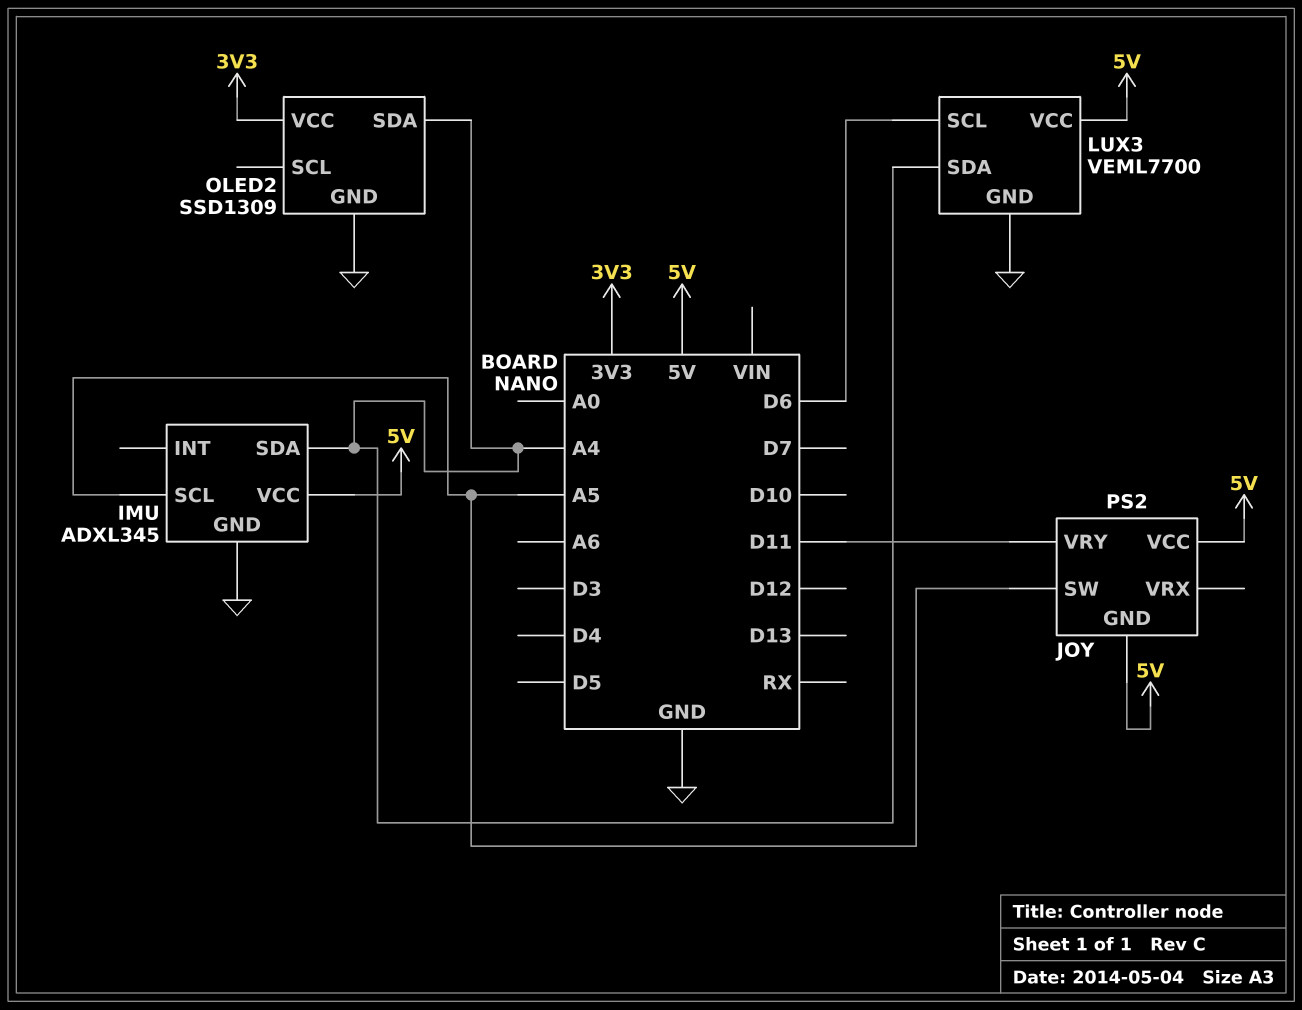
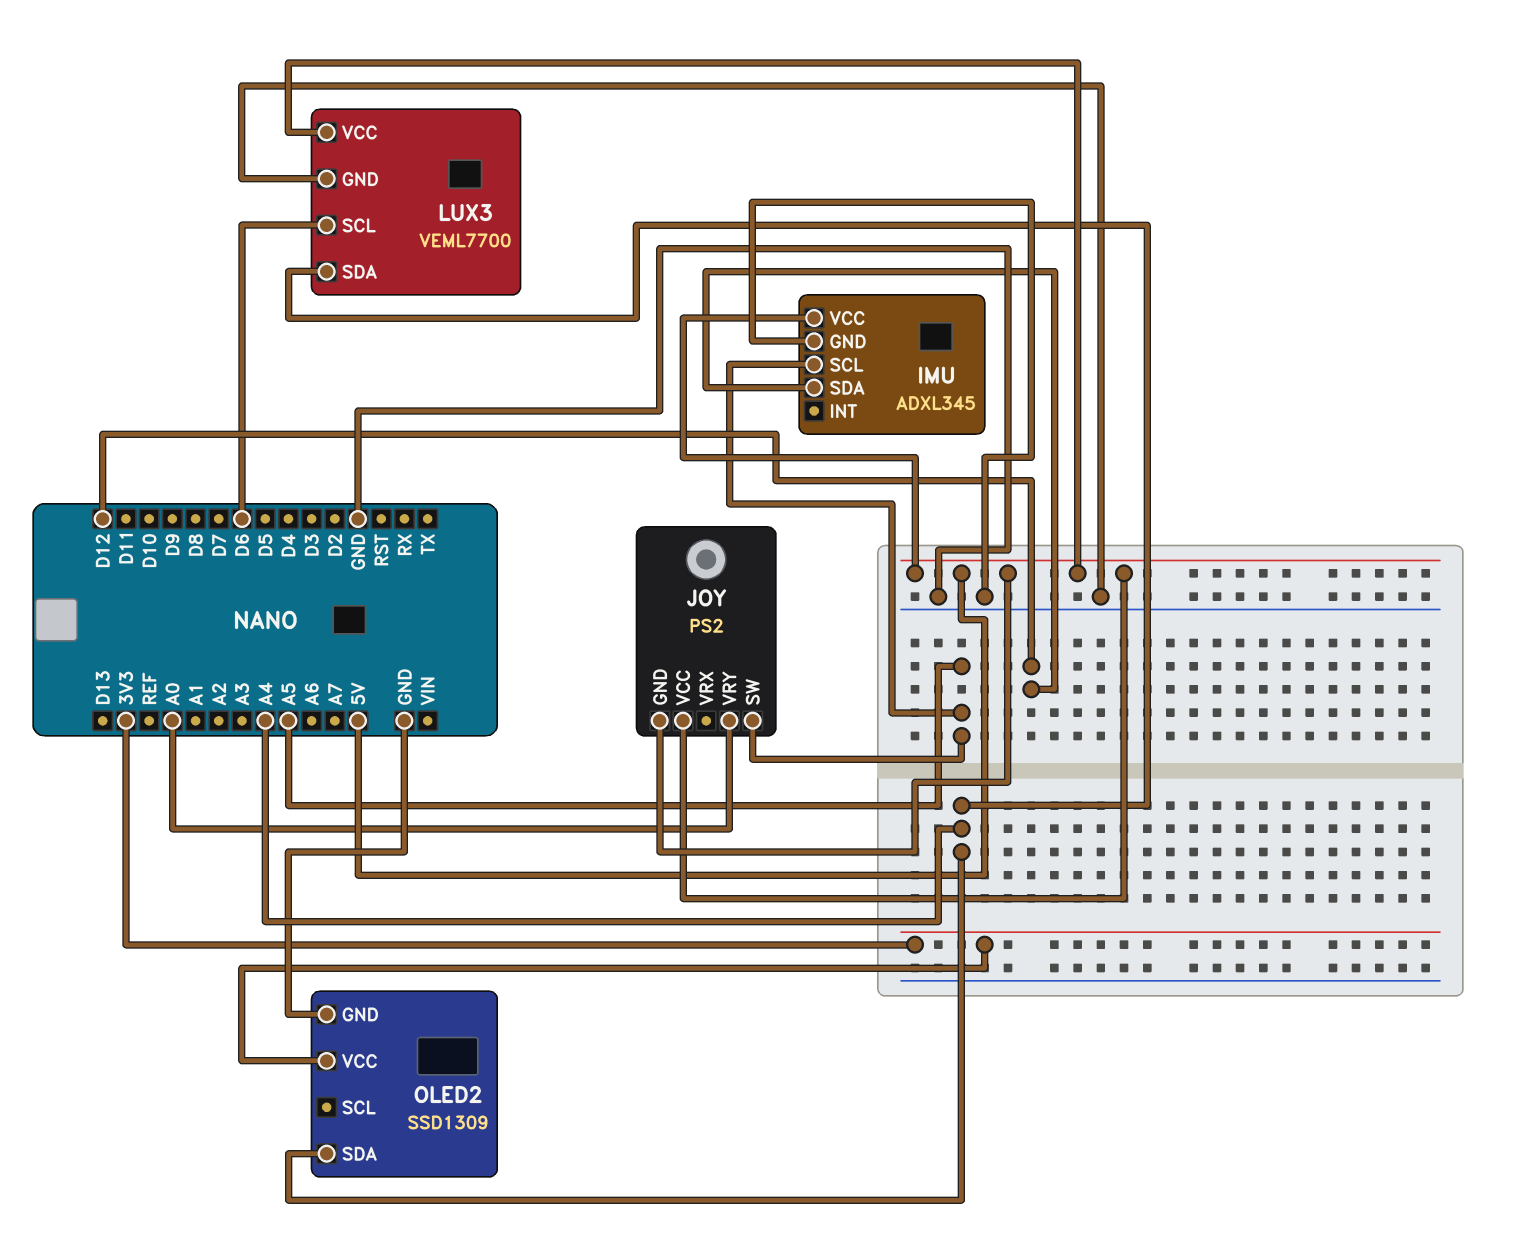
IMU pin SDA: A4 -> D12
JOY pin VRY: D11 -> A0

